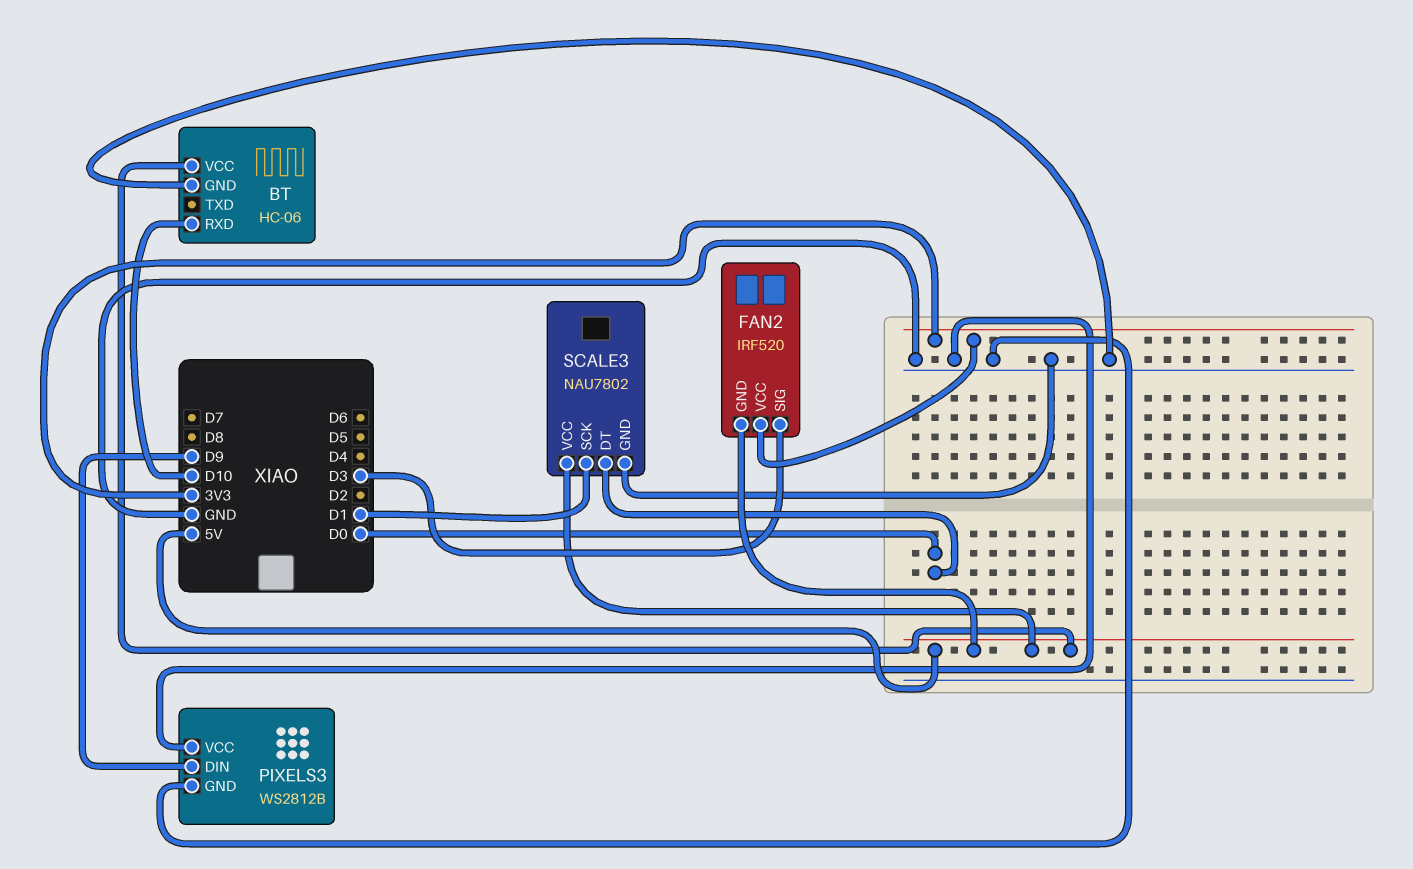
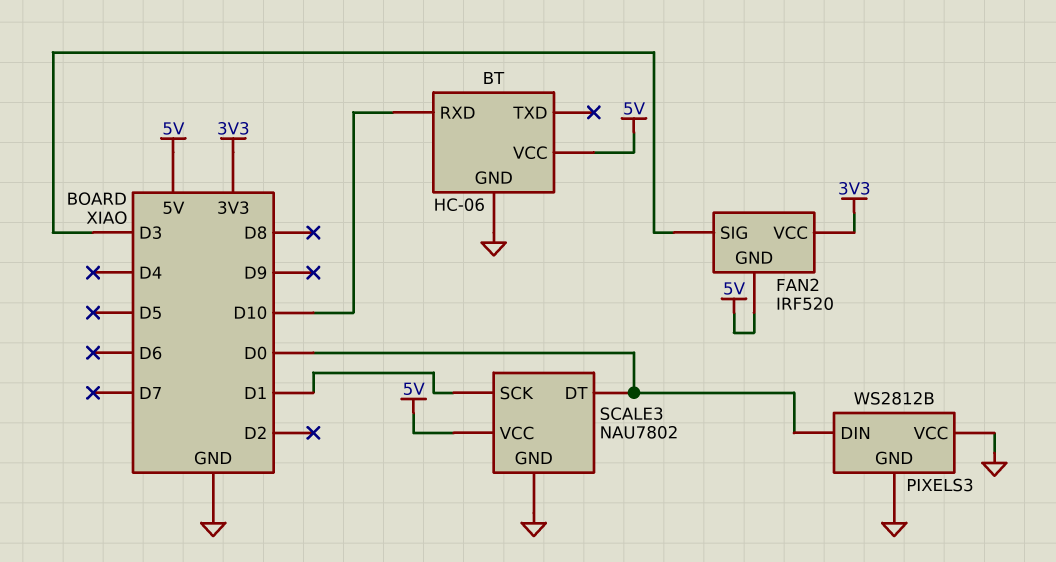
PIXELS3 pin DIN: D9 -> D0

